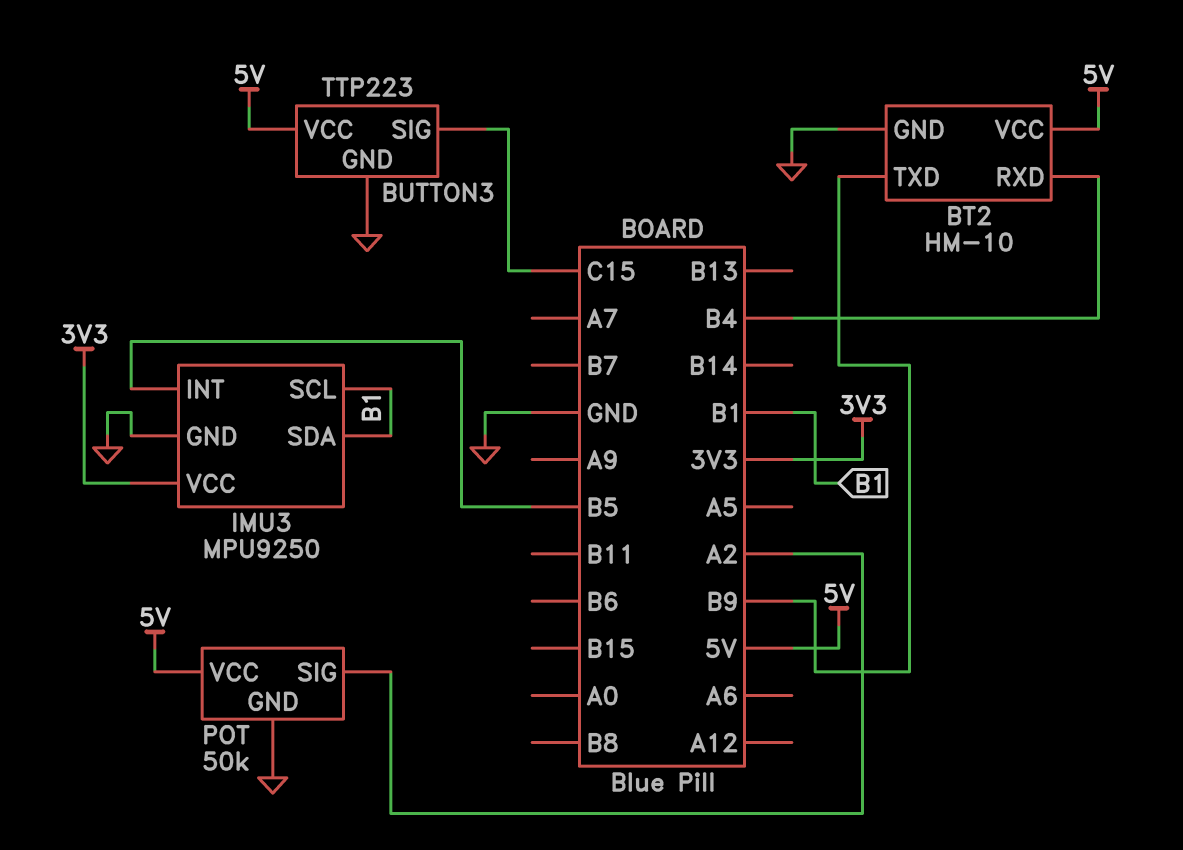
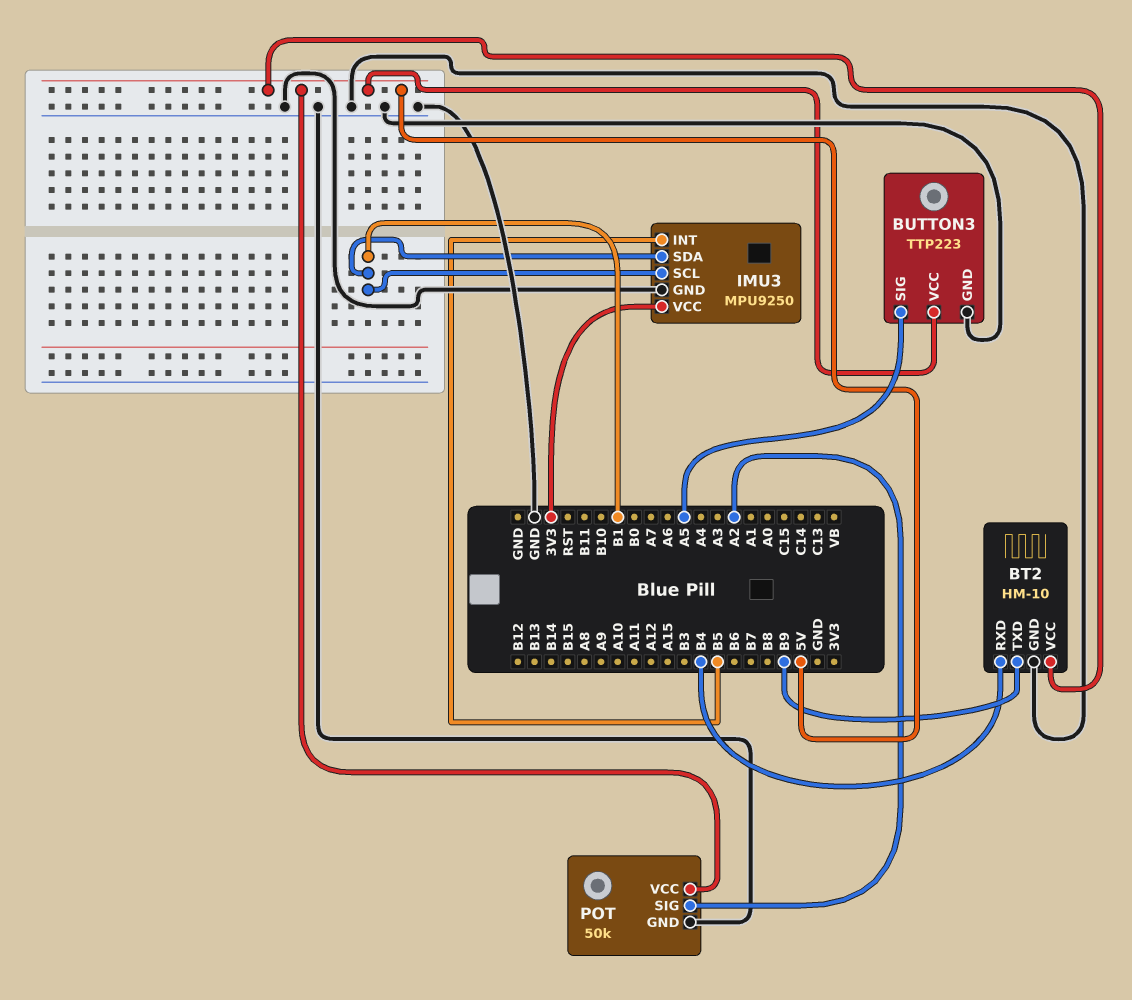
BUTTON3 pin SIG: C15 -> A5

